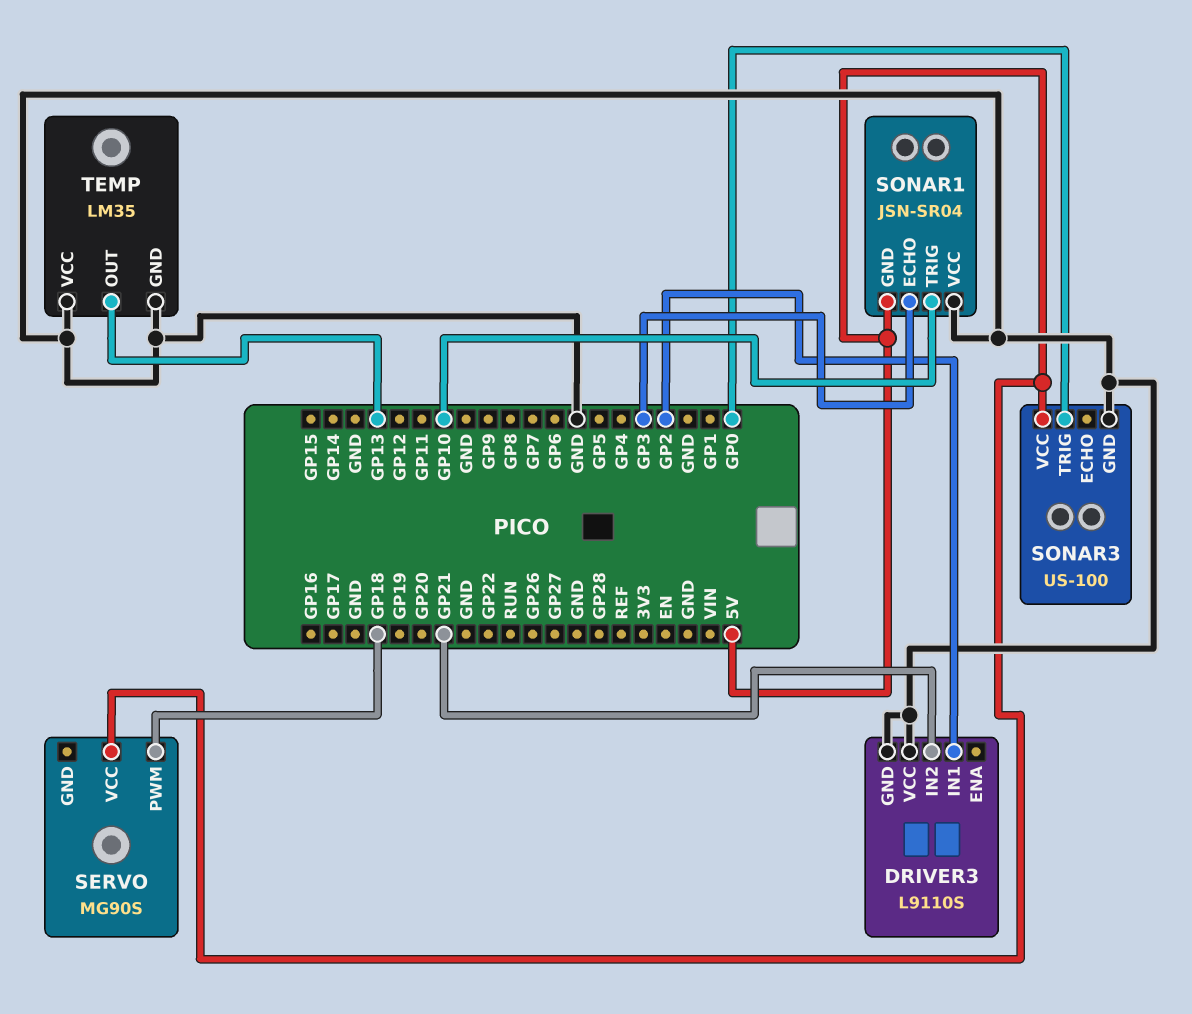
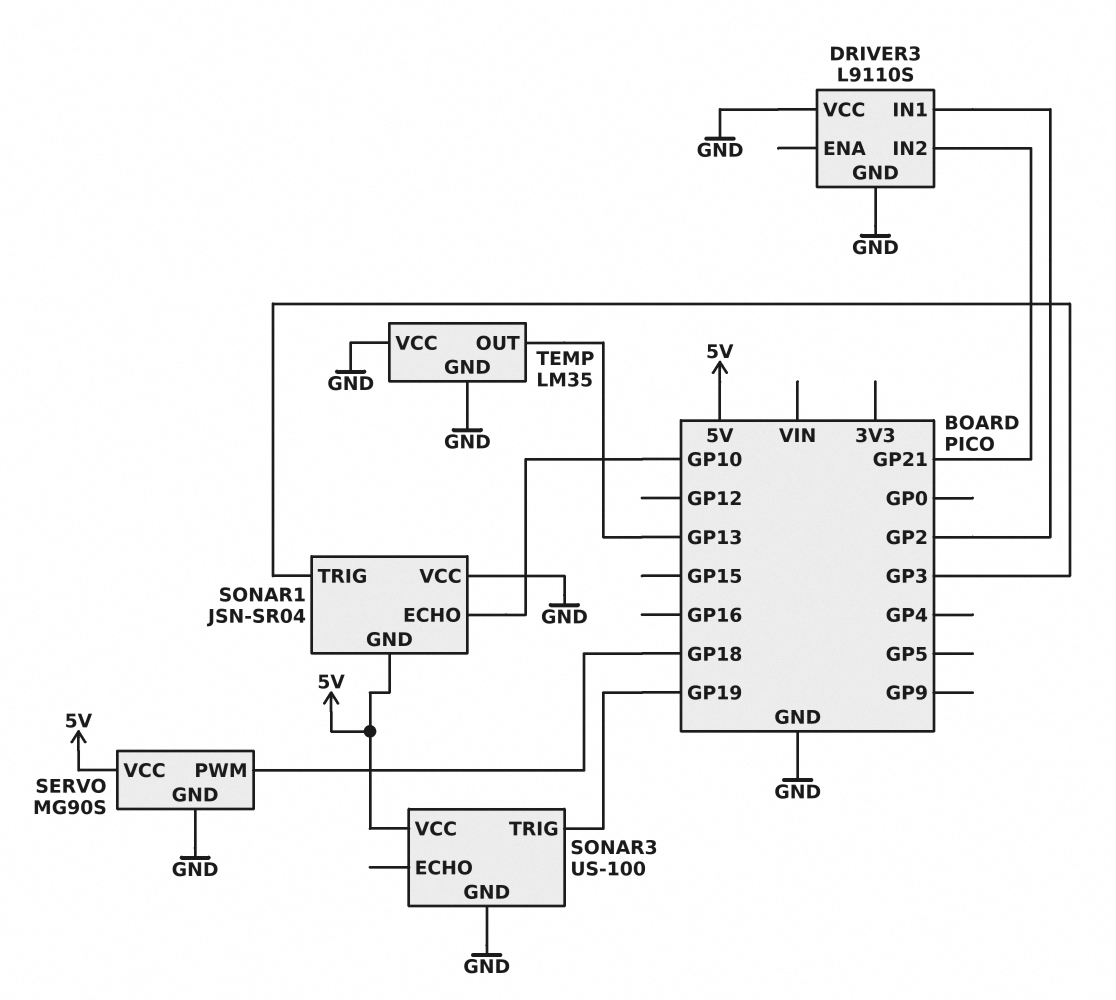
SERVO pin GND: none -> GND
SONAR1 pin ECHO: GP3 -> GP10
SONAR1 pin TRIG: GP10 -> GP3
SONAR3 pin TRIG: GP0 -> GP19

